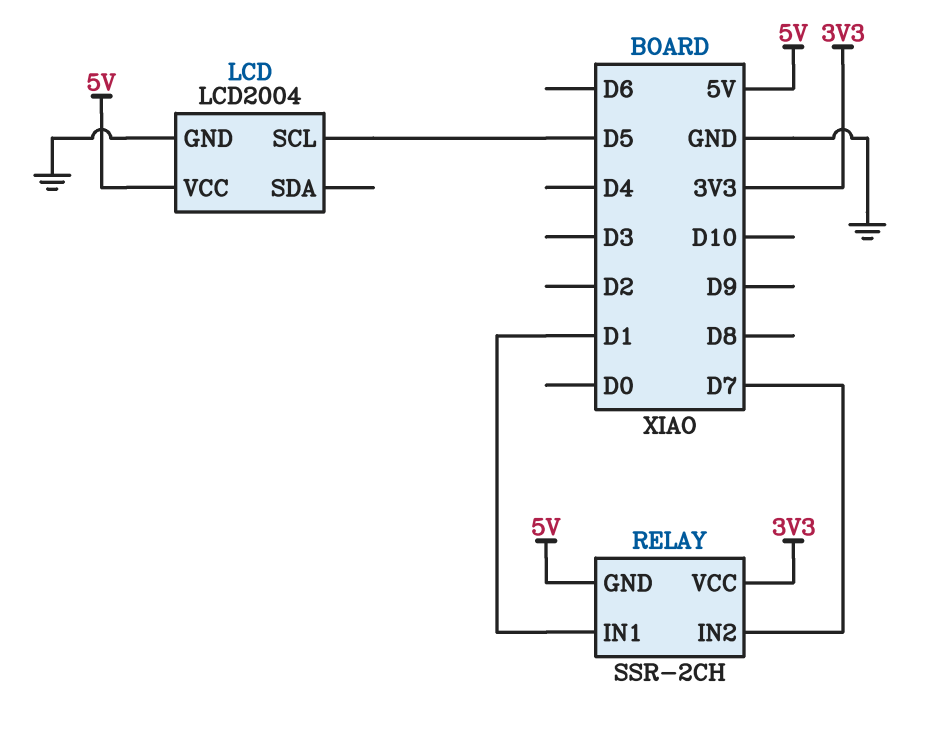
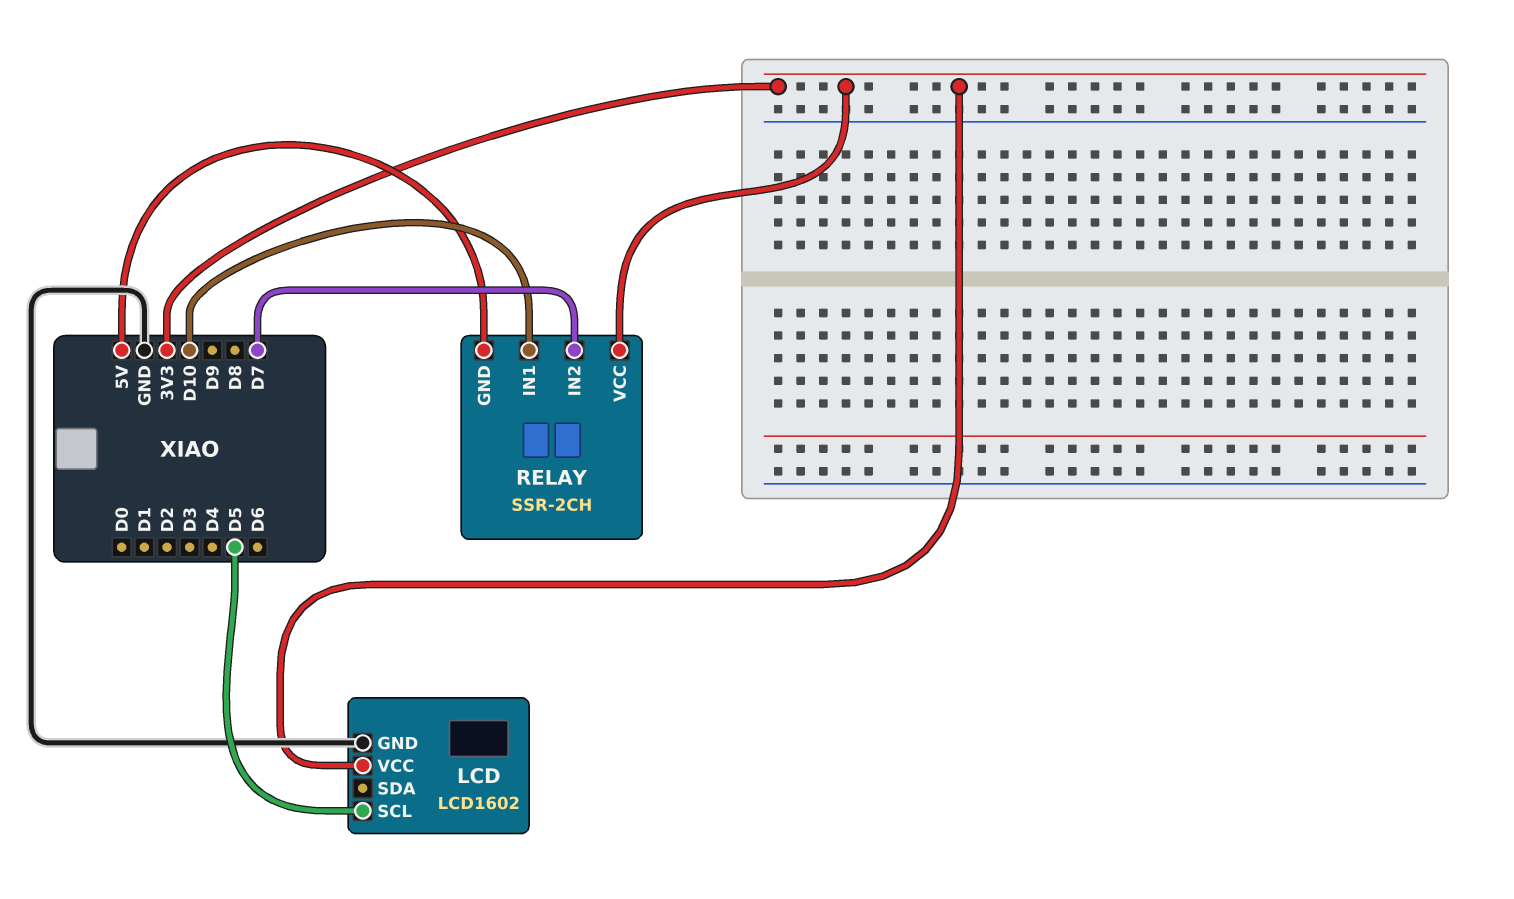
LCD: LCD2004 -> LCD1602
LCD pin VCC: 5V -> 3V3
RELAY pin IN1: D1 -> D10

